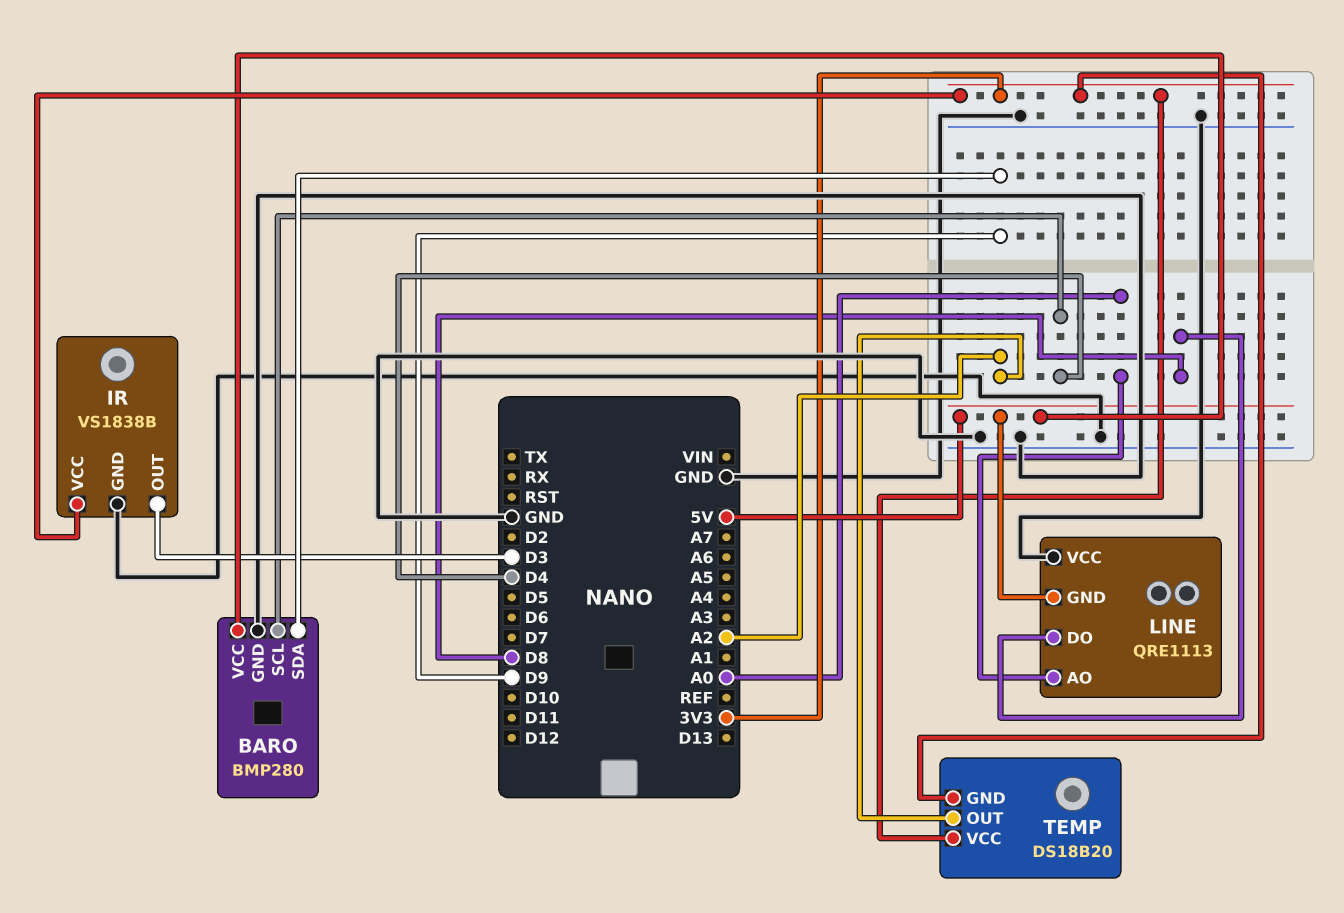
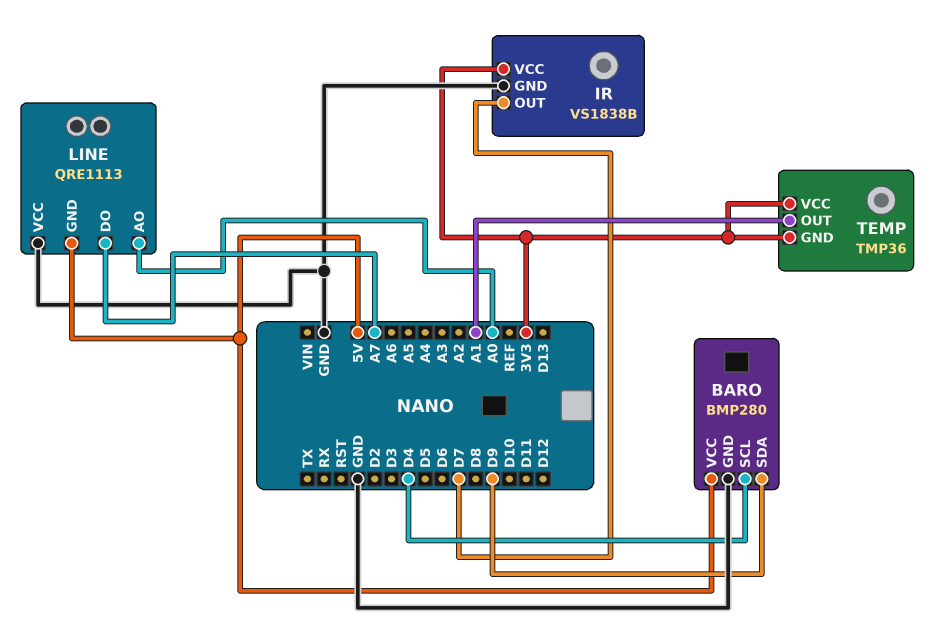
IR pin OUT: D3 -> D7
LINE pin DO: D8 -> A7
TEMP: DS18B20 -> TMP36
TEMP pin OUT: A2 -> A1

